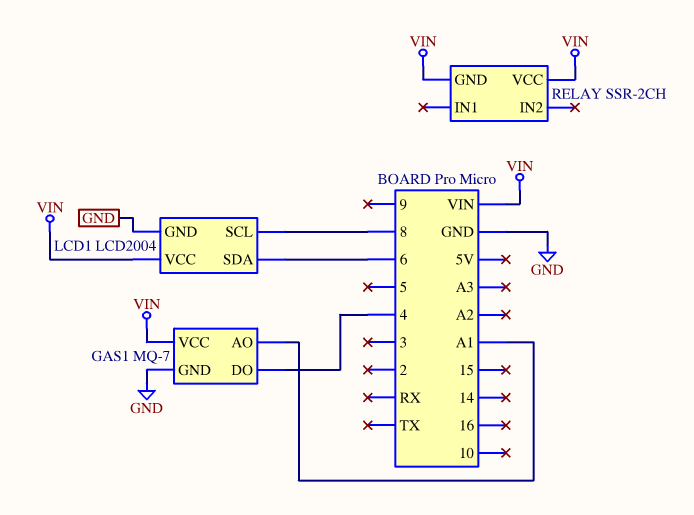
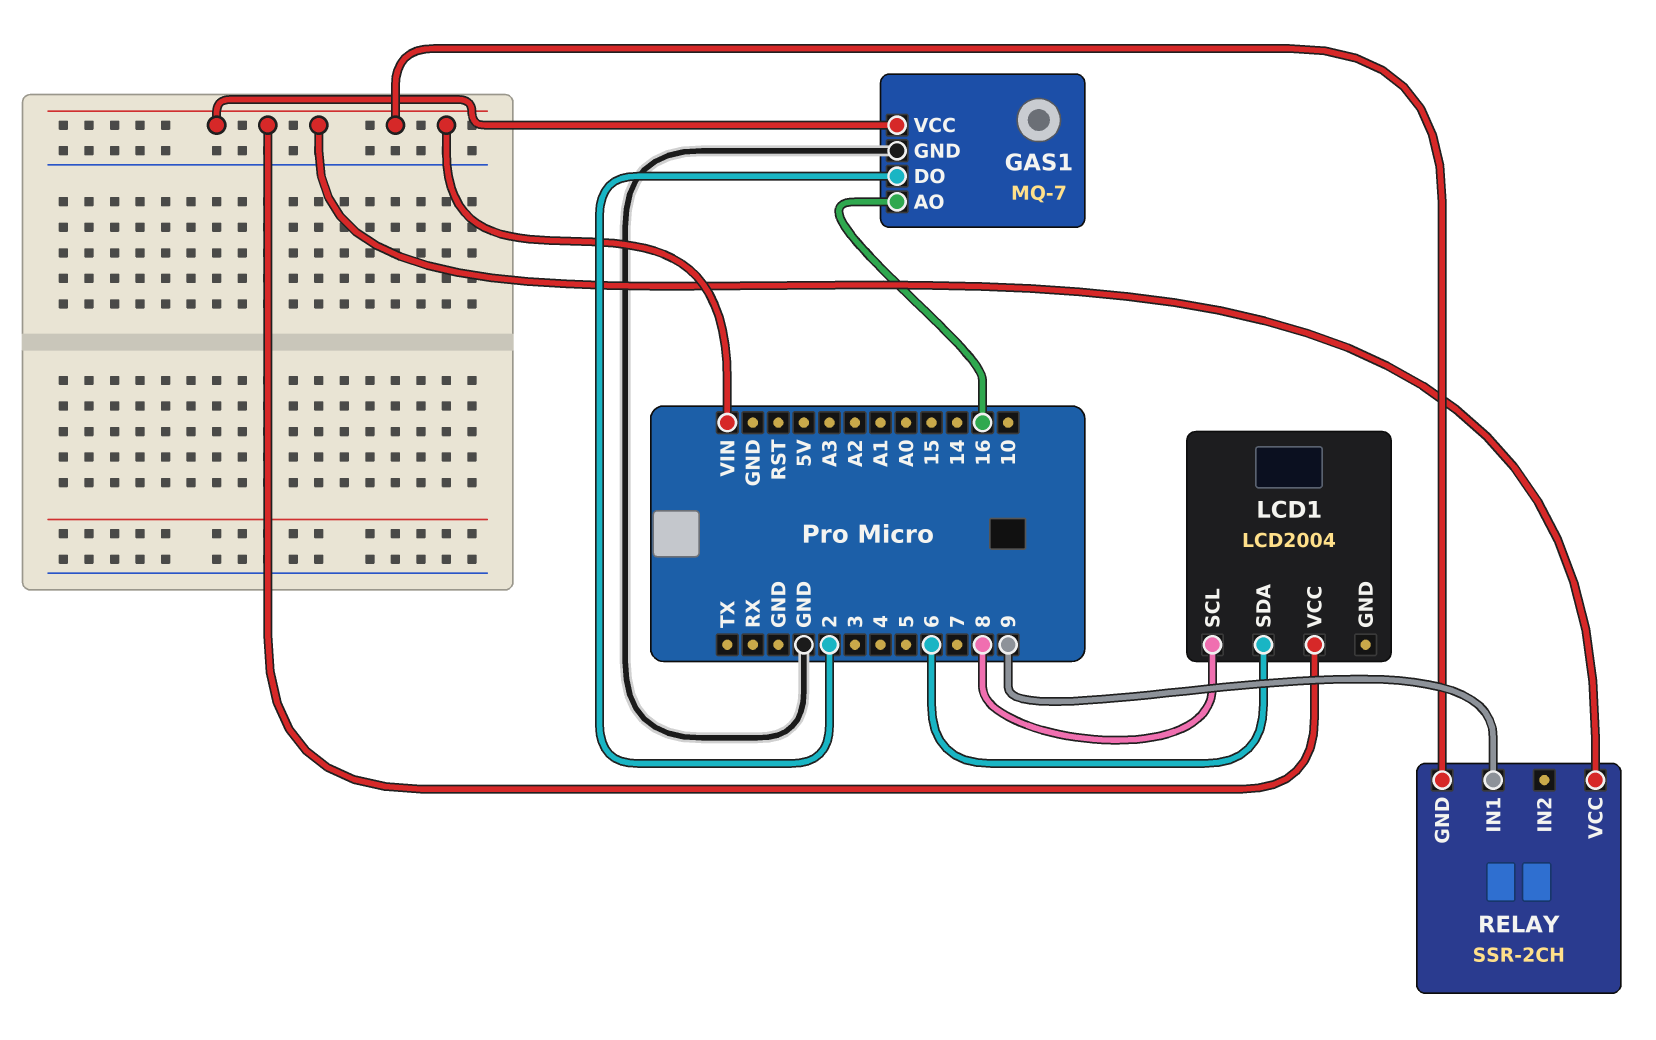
GAS1 pin AO: A1 -> 16
GAS1 pin DO: 4 -> 2
LCD1 pin GND: GND -> none
RELAY pin IN1: none -> 9

